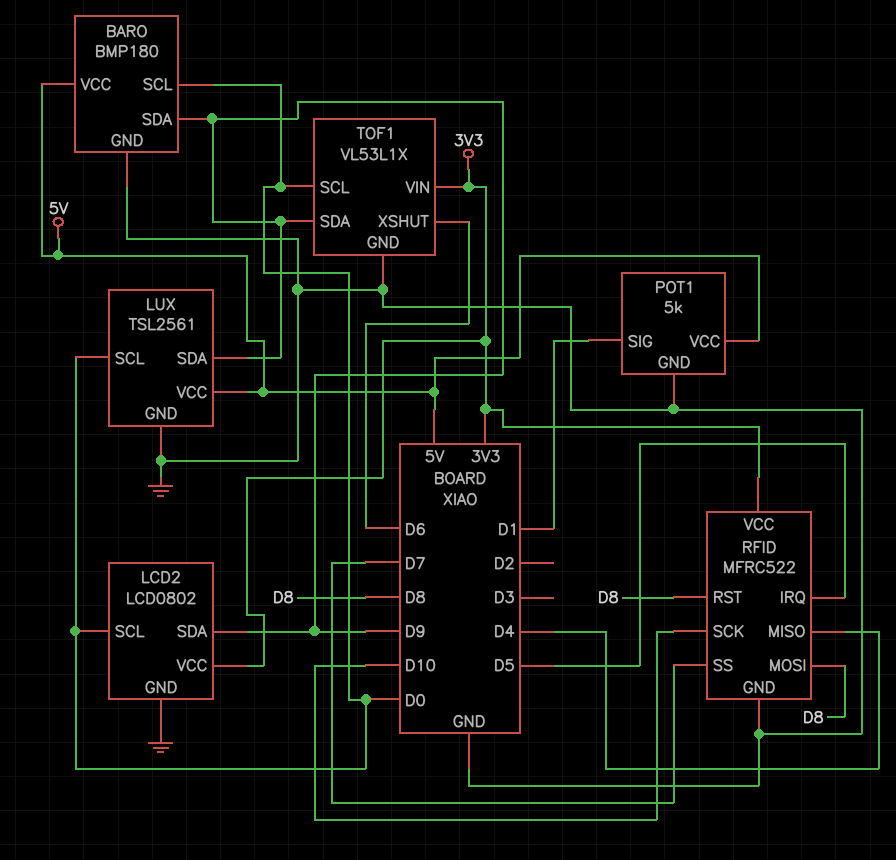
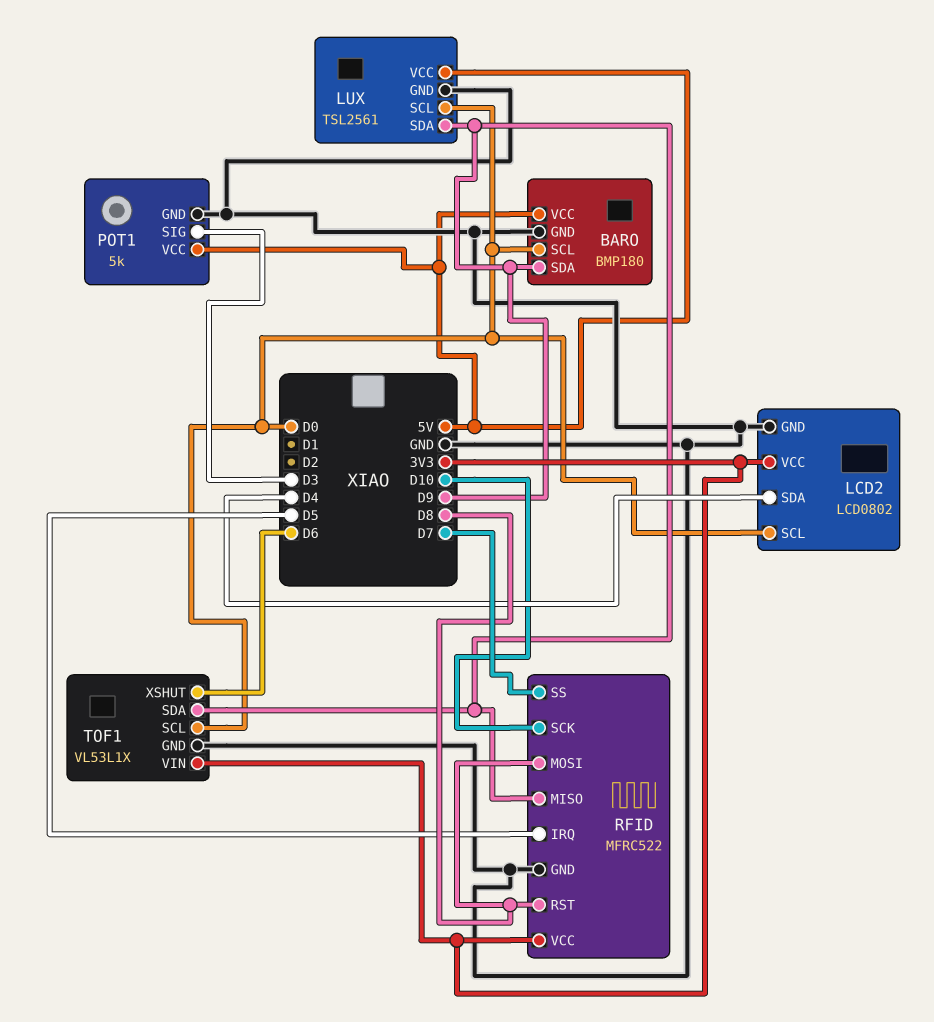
LCD2 pin SDA: D9 -> D4
POT1 pin SIG: D1 -> D3
RFID pin MISO: D4 -> D9

